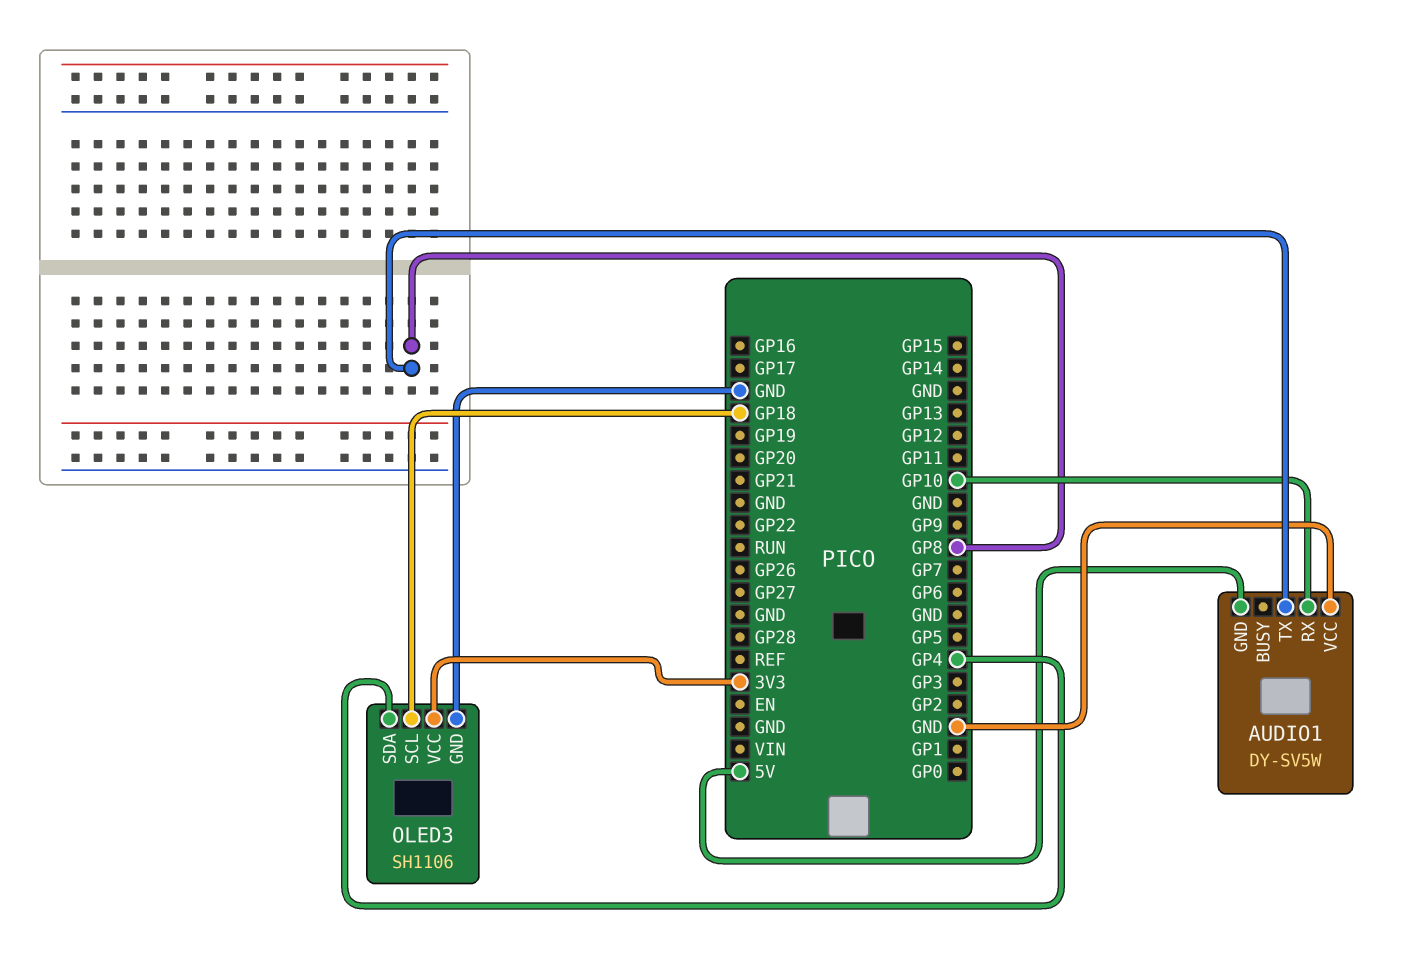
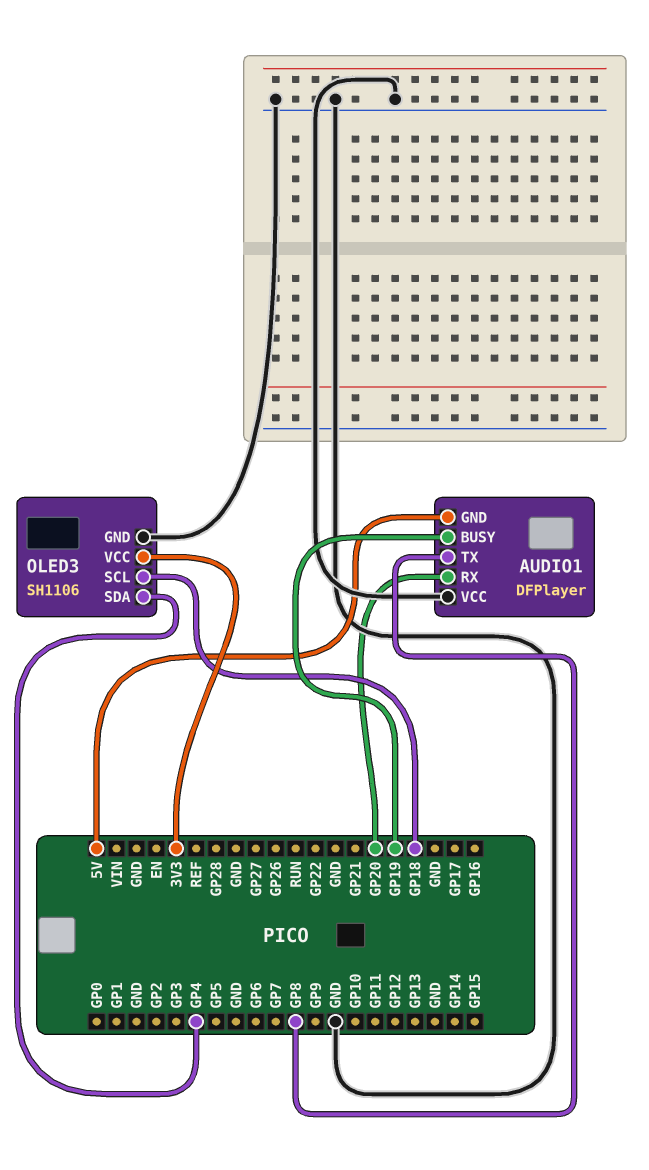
AUDIO1: DY-SV5W -> DFPlayer
AUDIO1 pin BUSY: none -> GP19
AUDIO1 pin RX: GP10 -> GP20

